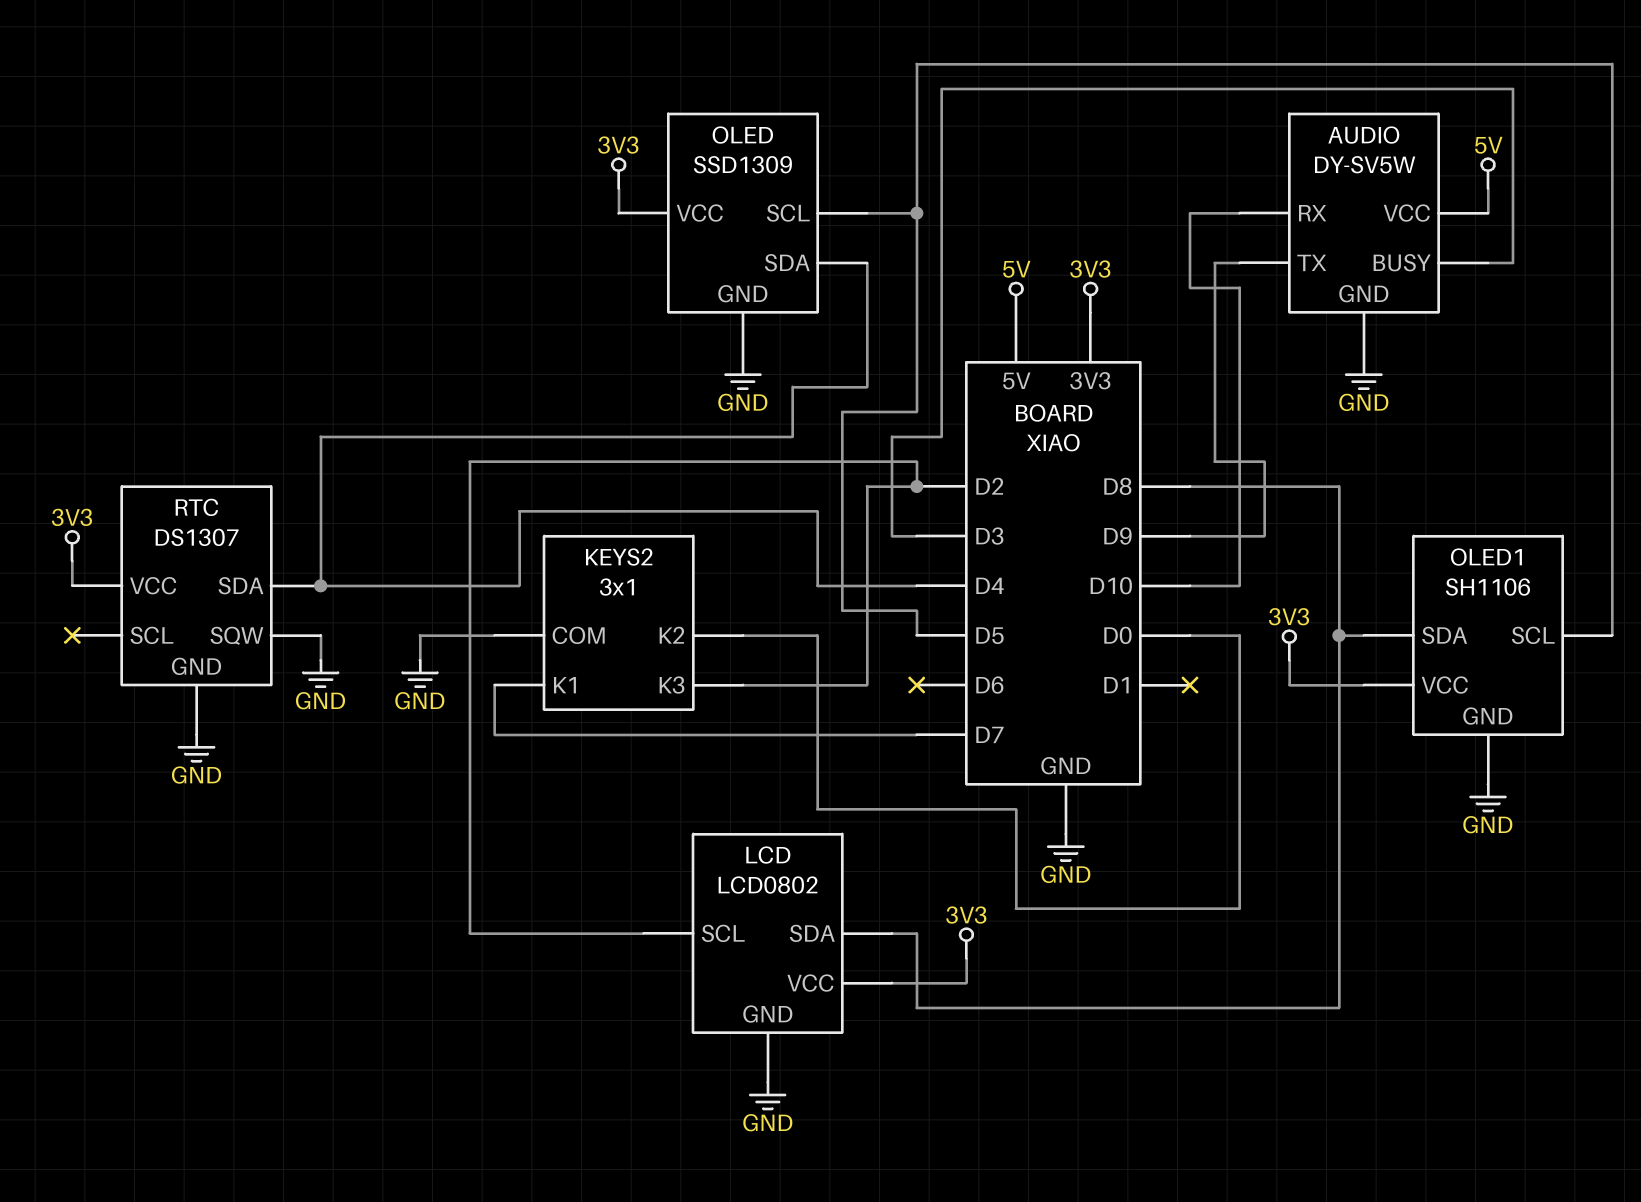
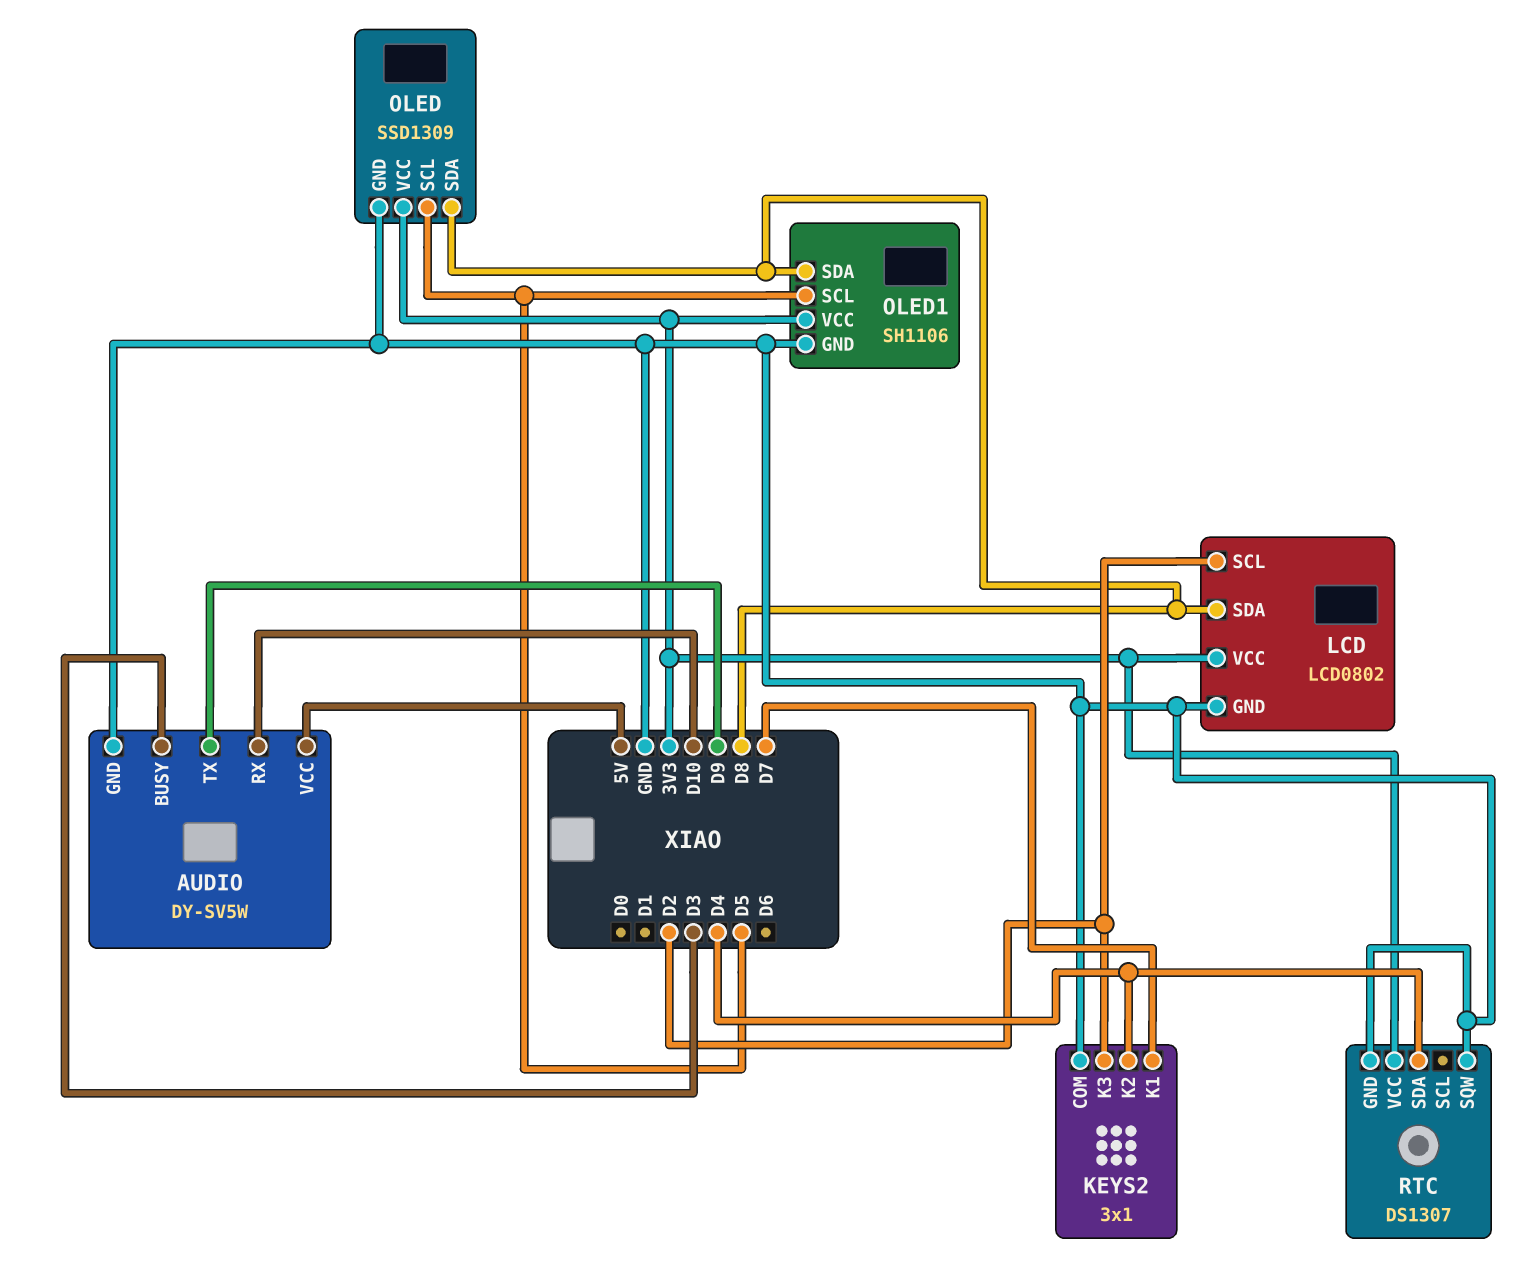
KEYS2 pin K2: D0 -> D4
OLED pin SDA: D4 -> D8

